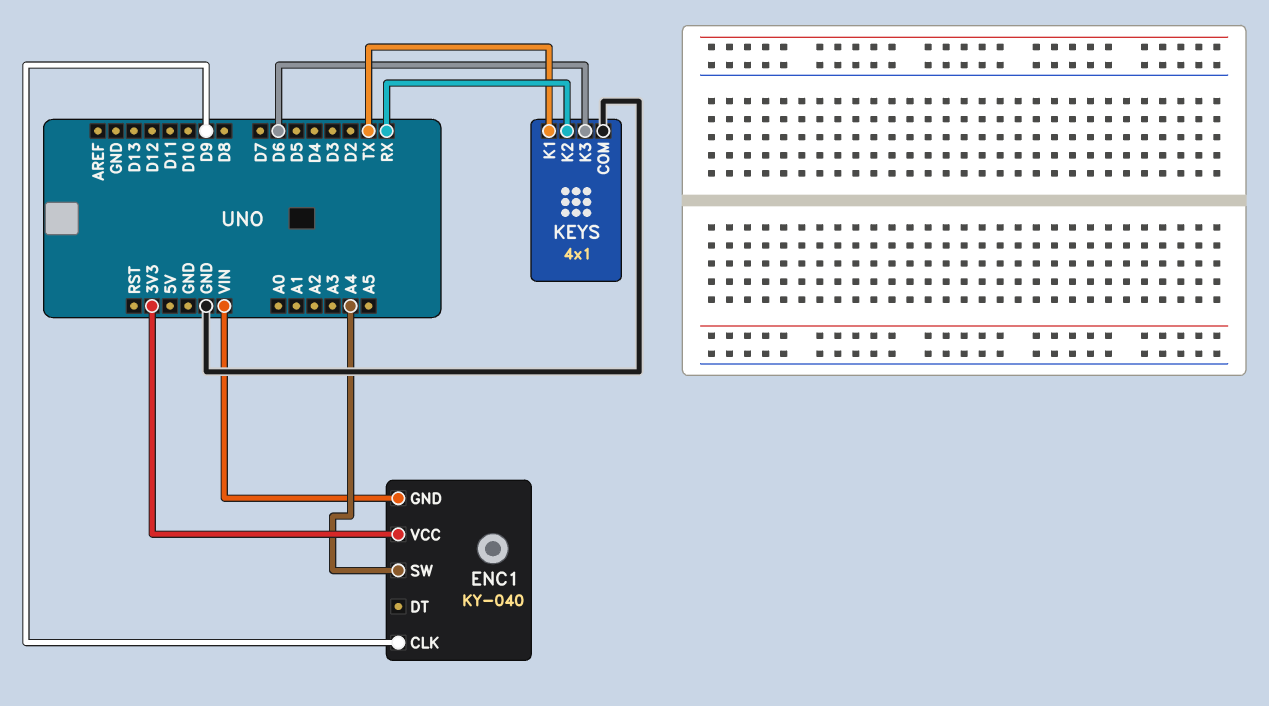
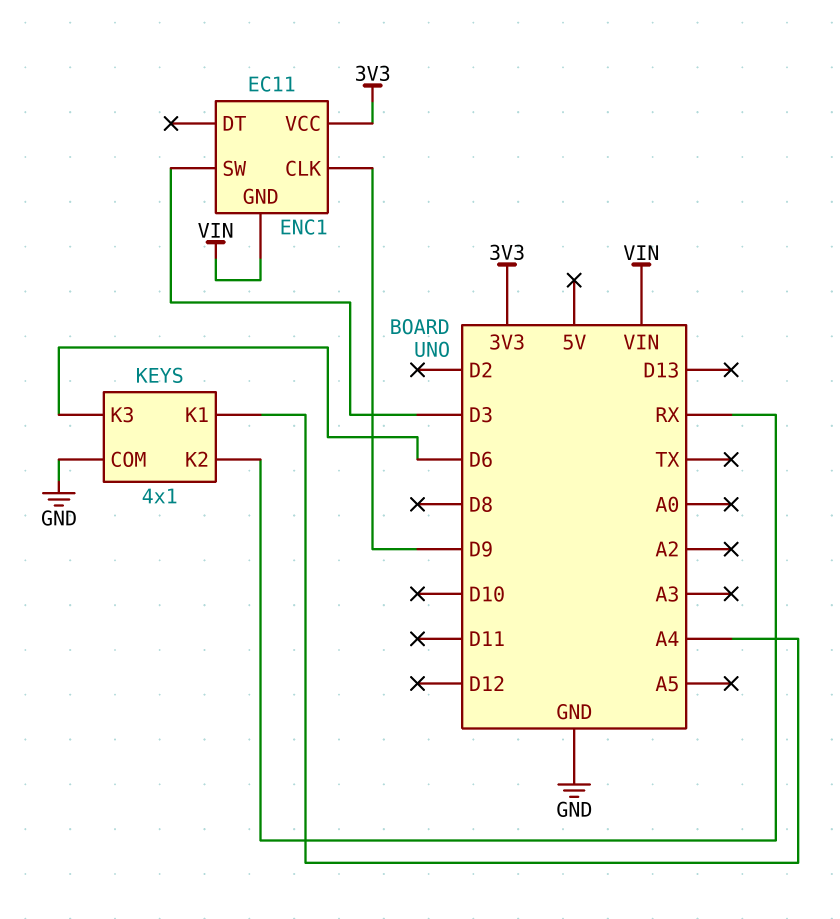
ENC1: KY-040 -> EC11
ENC1 pin SW: A4 -> D3
KEYS pin K1: TX -> A4

